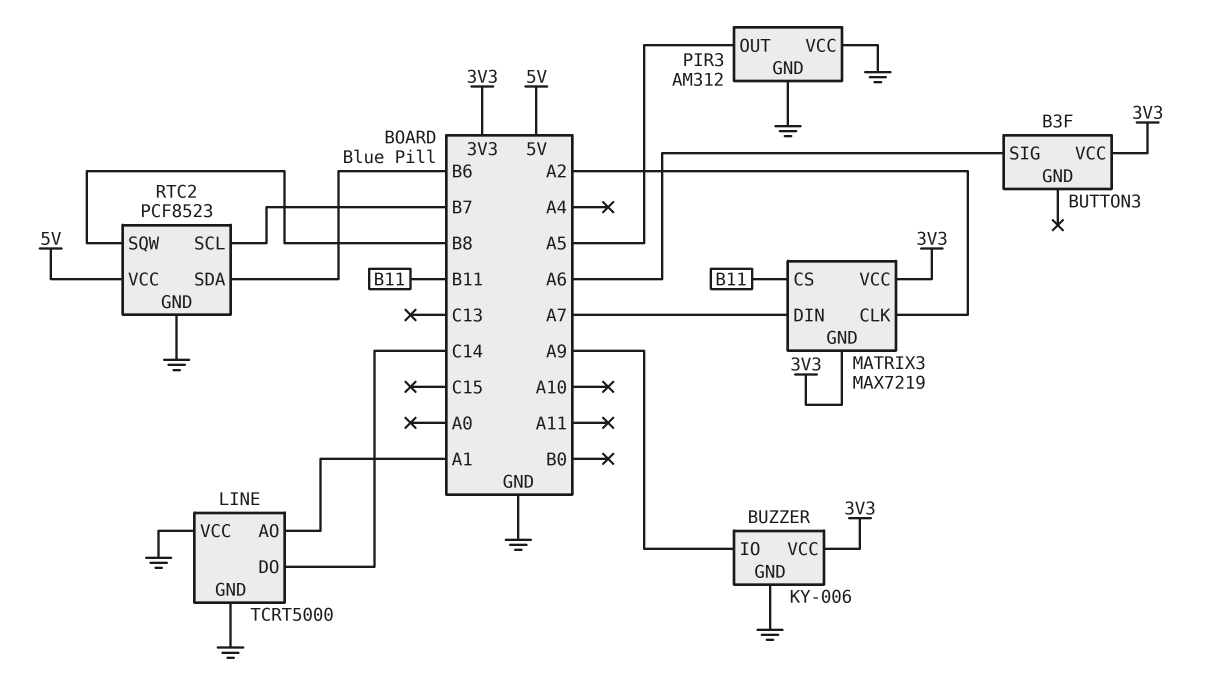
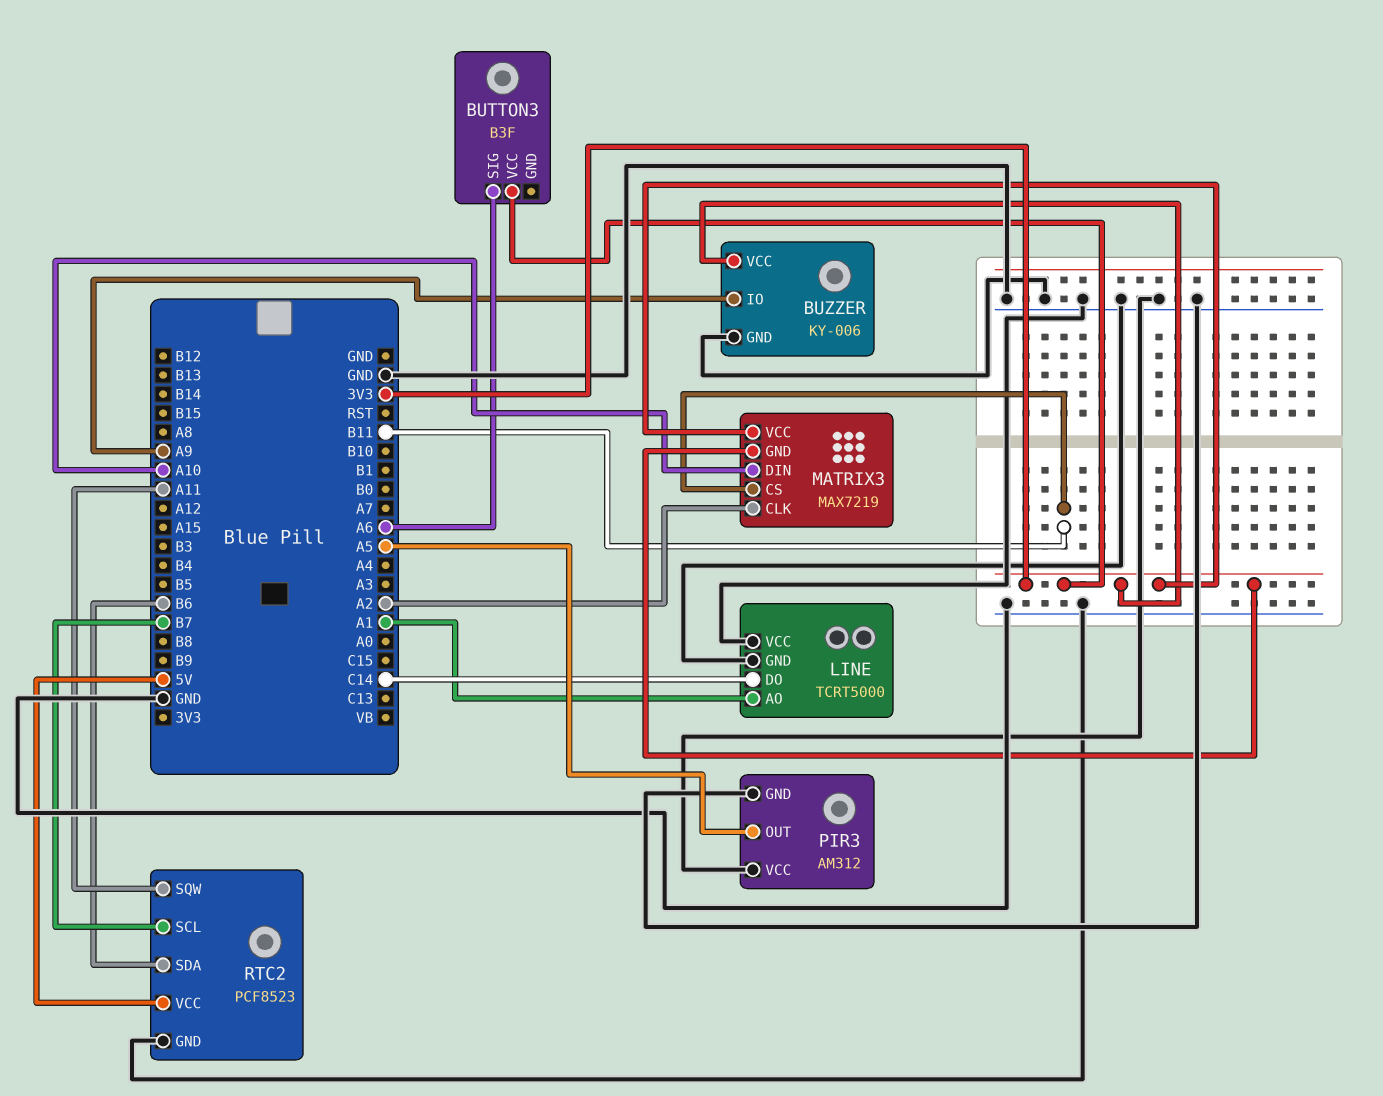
MATRIX3 pin DIN: A7 -> A10
RTC2 pin SQW: B8 -> A11

